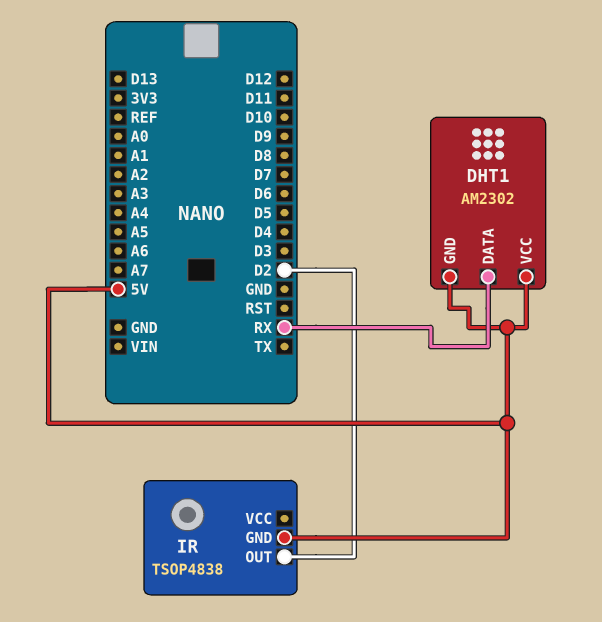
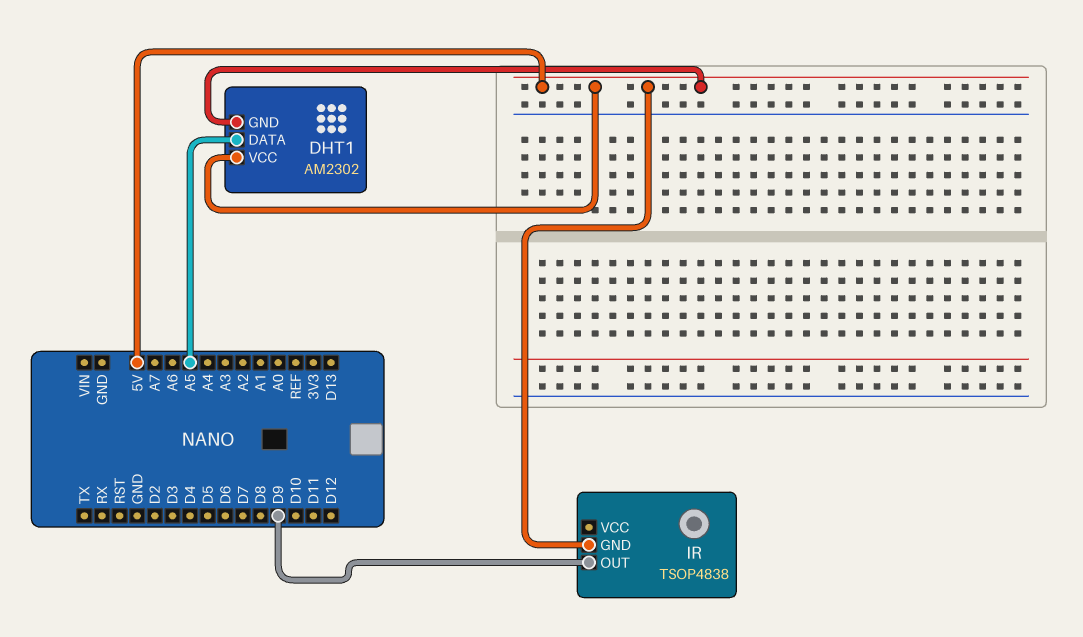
DHT1 pin DATA: RX -> A5
IR pin OUT: D2 -> D9

